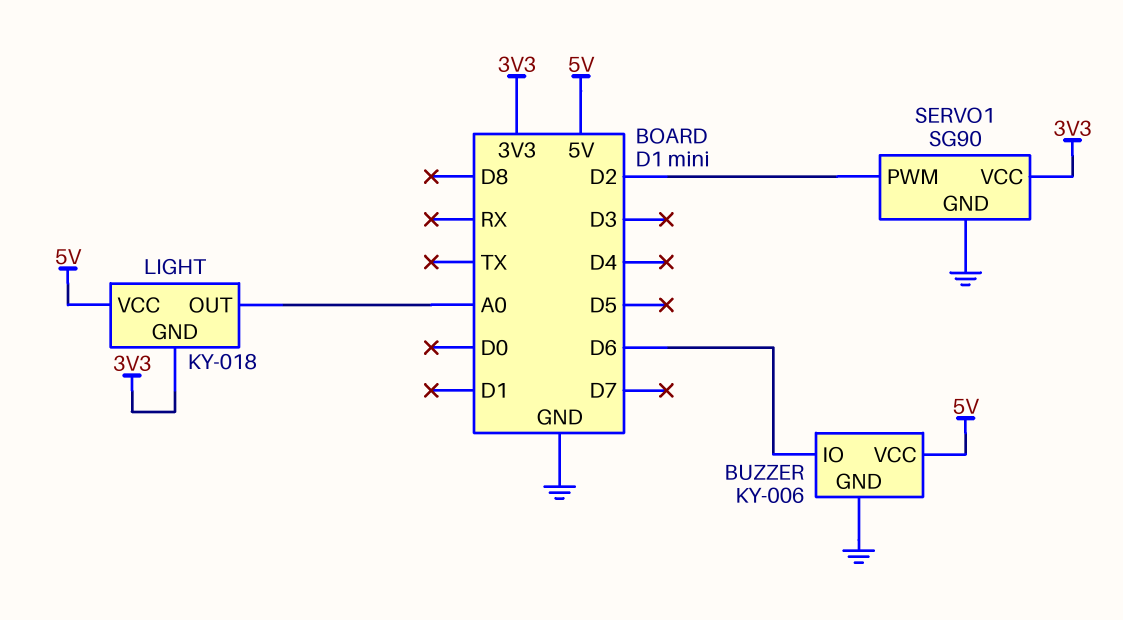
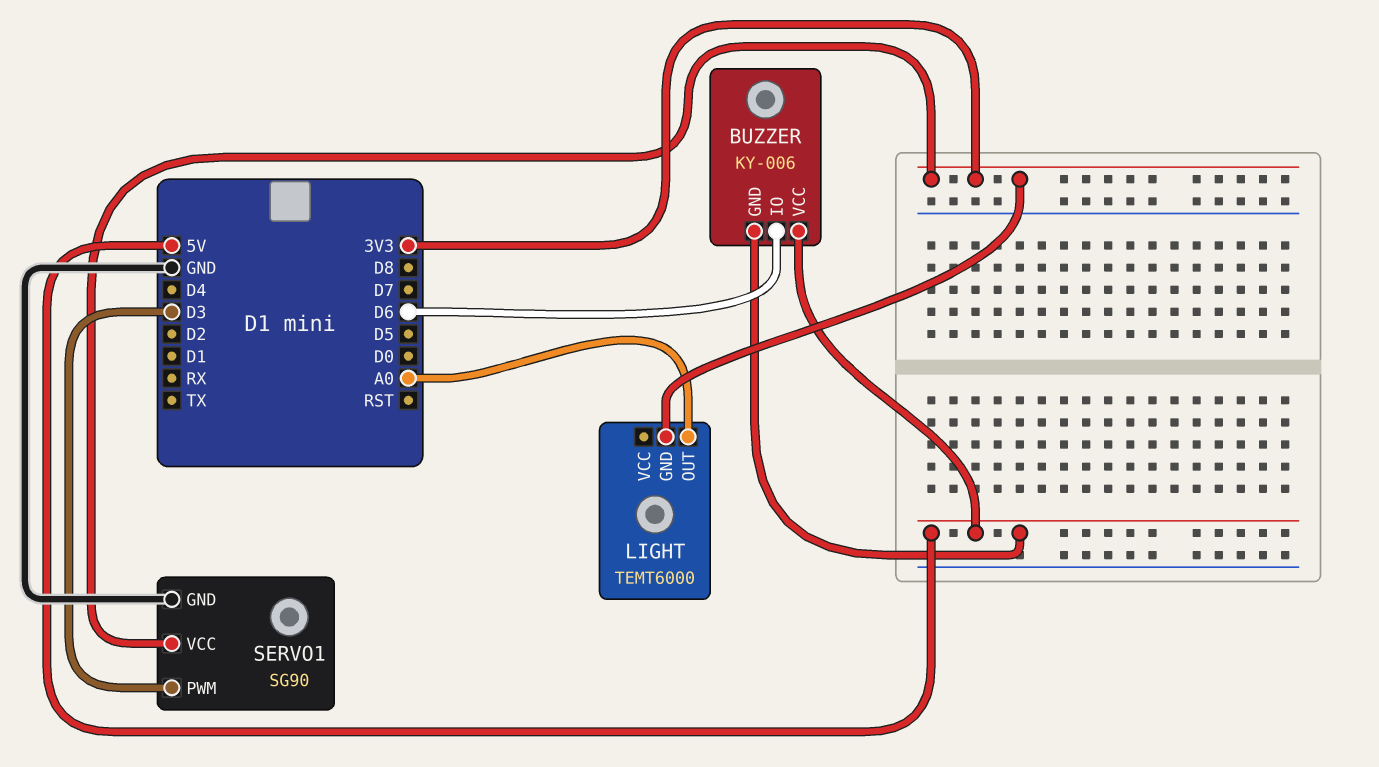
BUZZER pin GND: GND -> 5V
LIGHT: KY-018 -> TEMT6000
LIGHT pin VCC: 5V -> none
SERVO1 pin PWM: D2 -> D3

